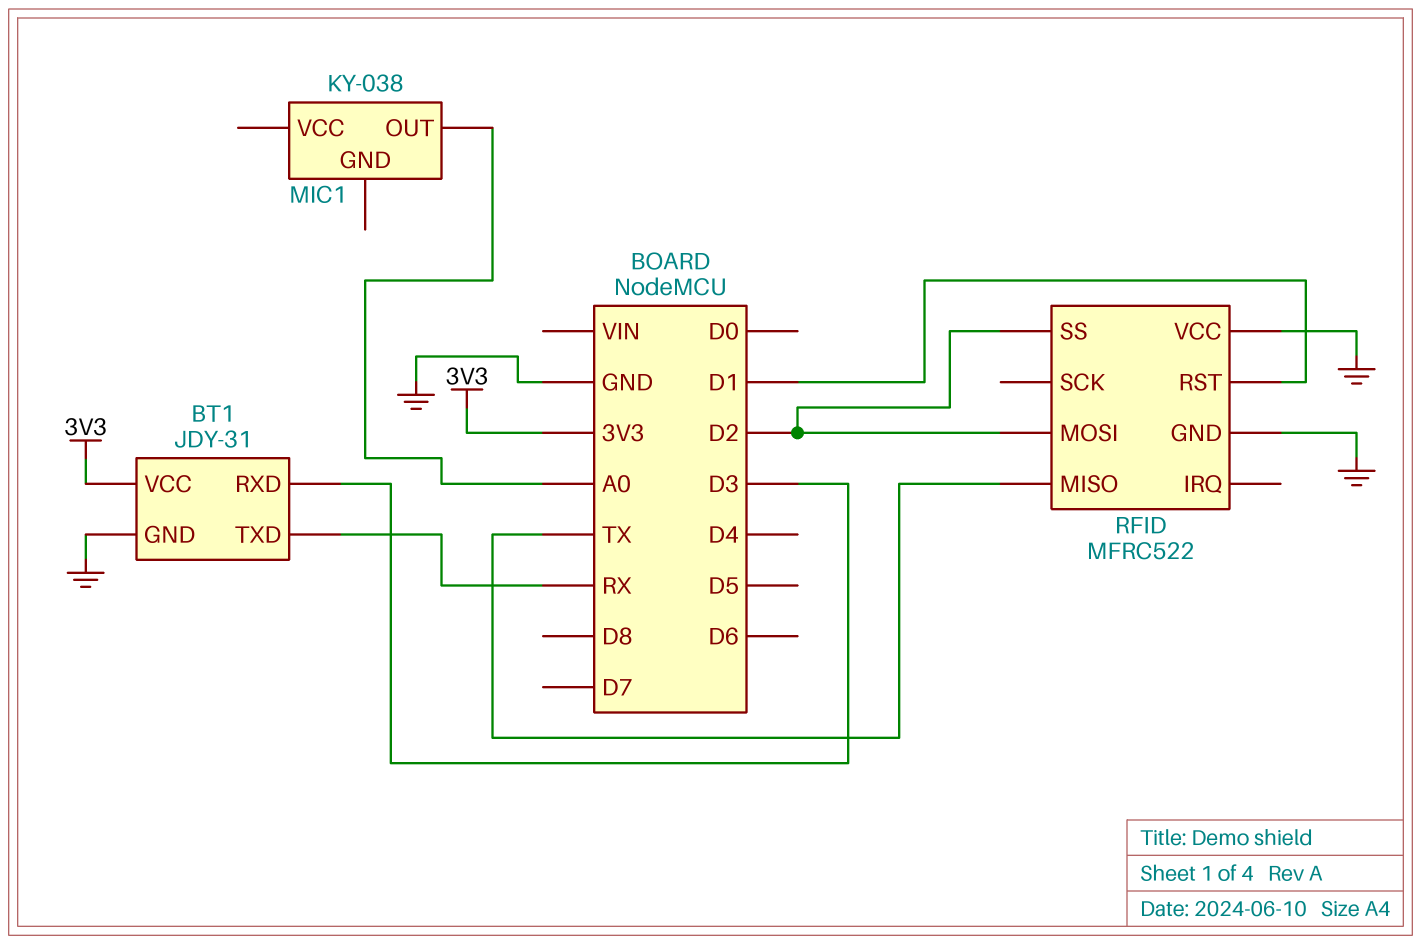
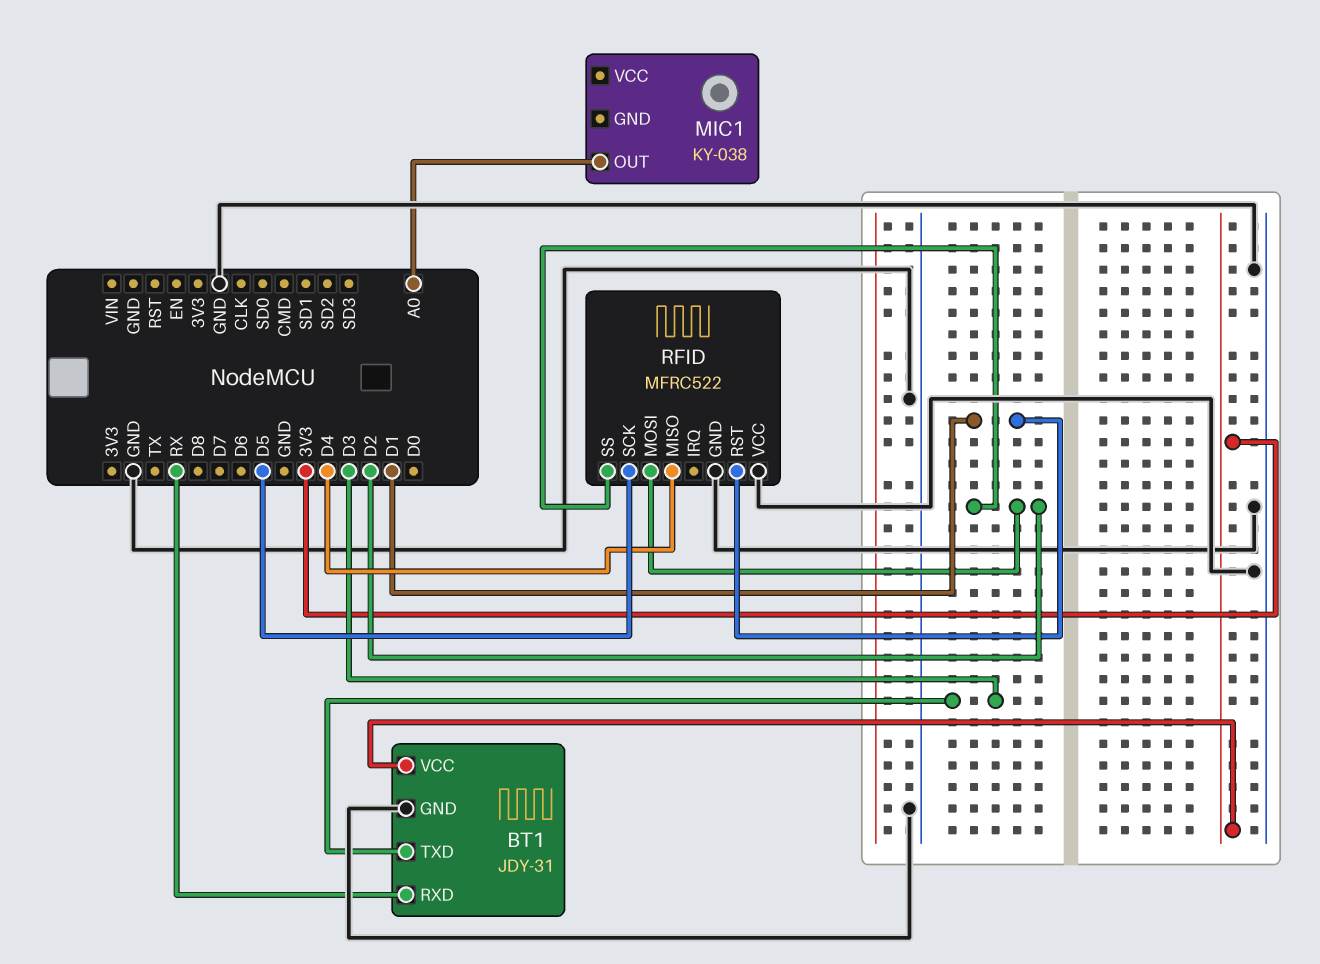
BT1 pin RXD: D3 -> RX
BT1 pin TXD: RX -> D3
RFID pin MISO: TX -> D4
RFID pin SCK: none -> D5

